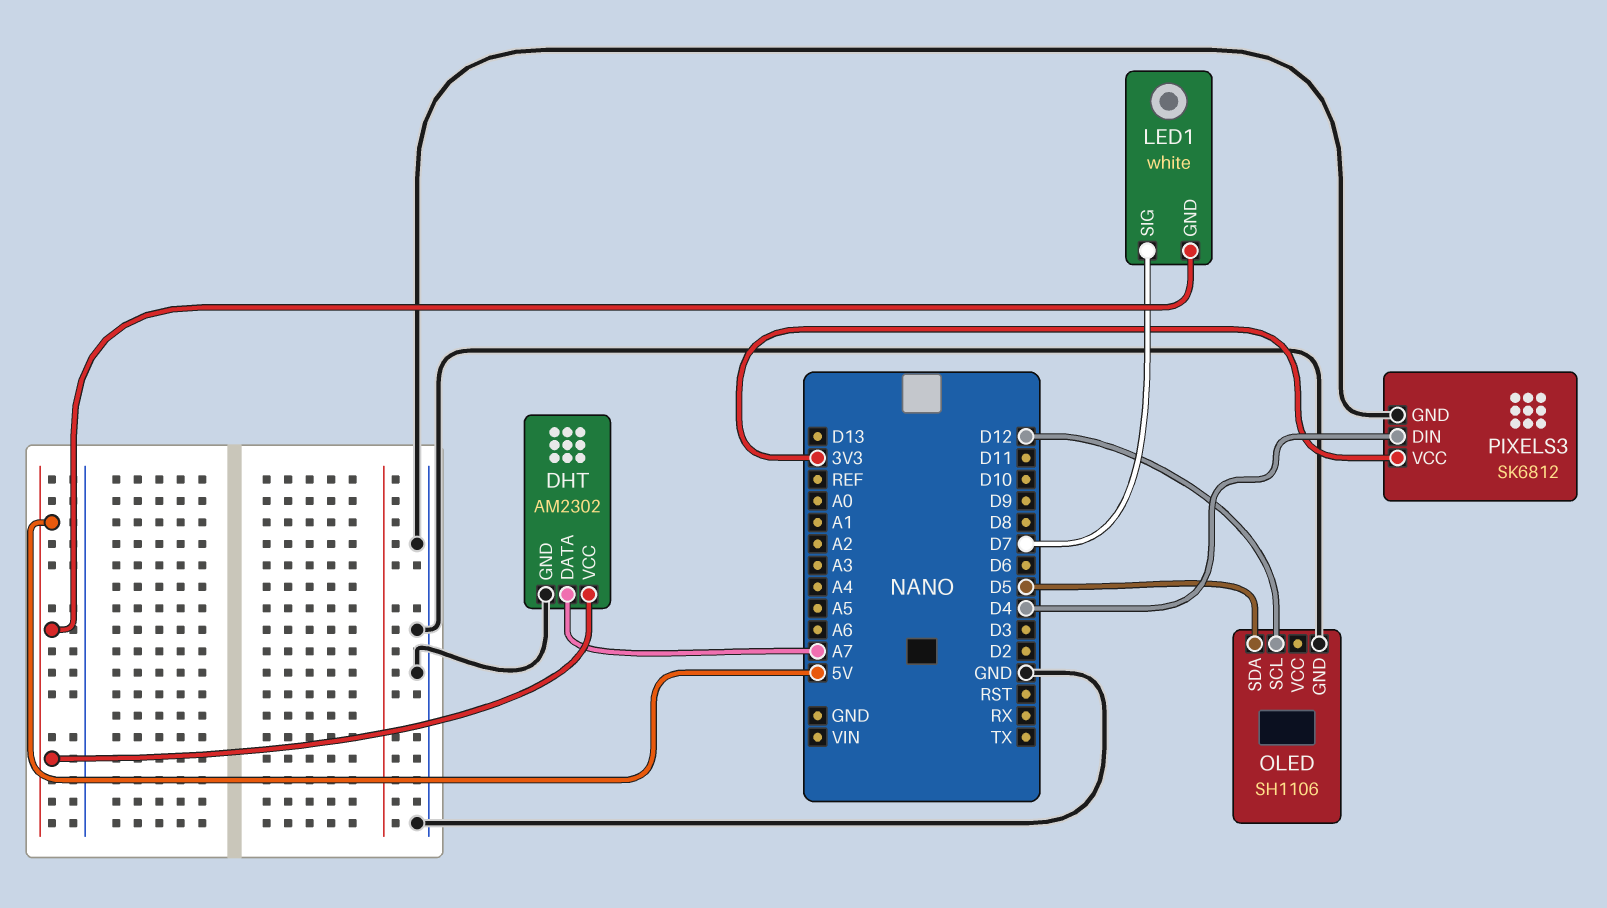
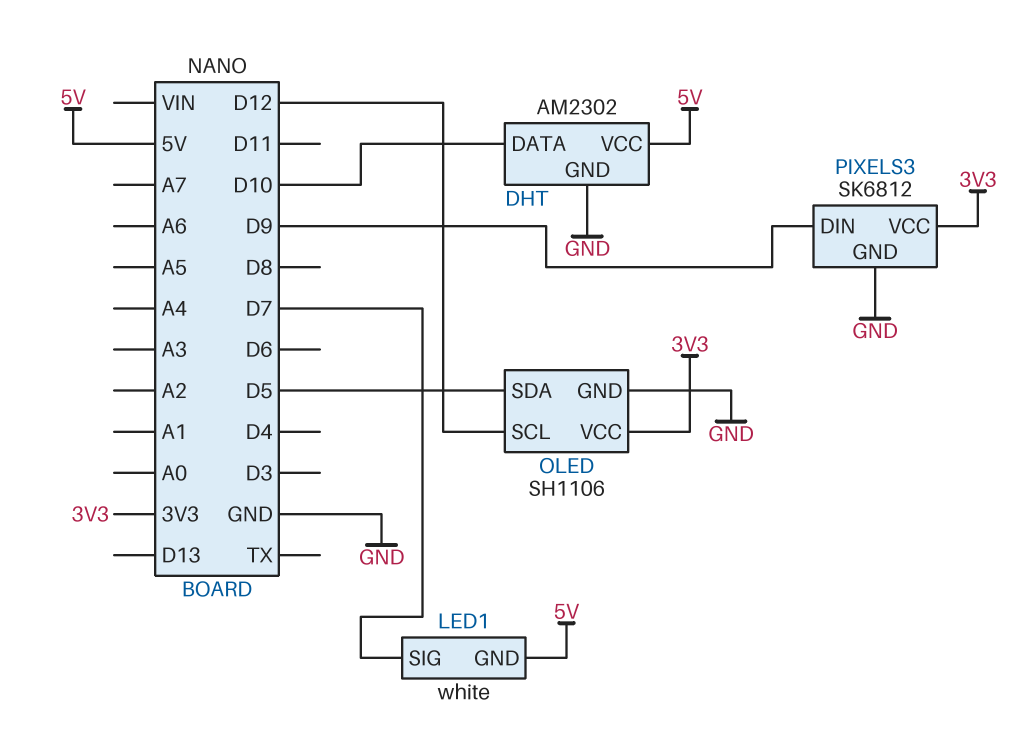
DHT pin DATA: A7 -> D10
OLED pin VCC: none -> 3V3
PIXELS3 pin DIN: D4 -> D9

